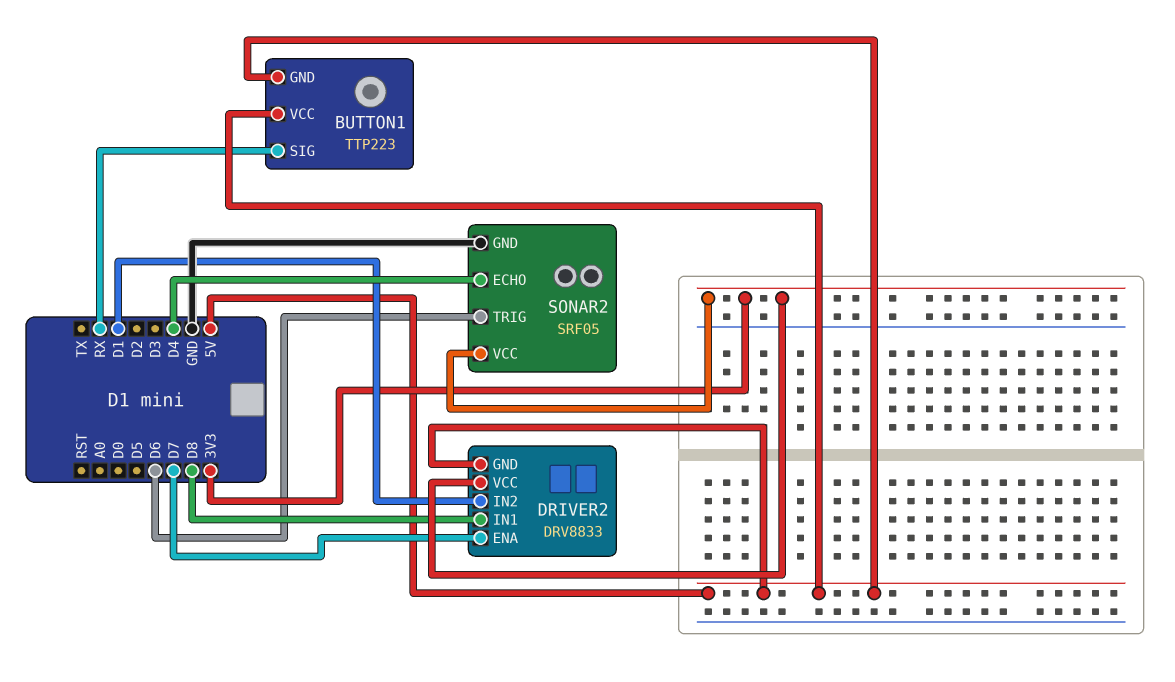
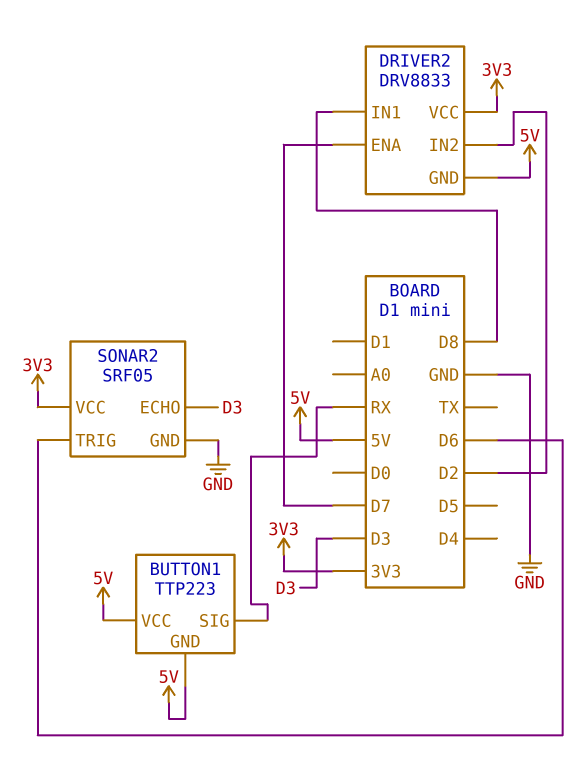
DRIVER2 pin IN2: D1 -> D2
SONAR2 pin ECHO: D4 -> D3

